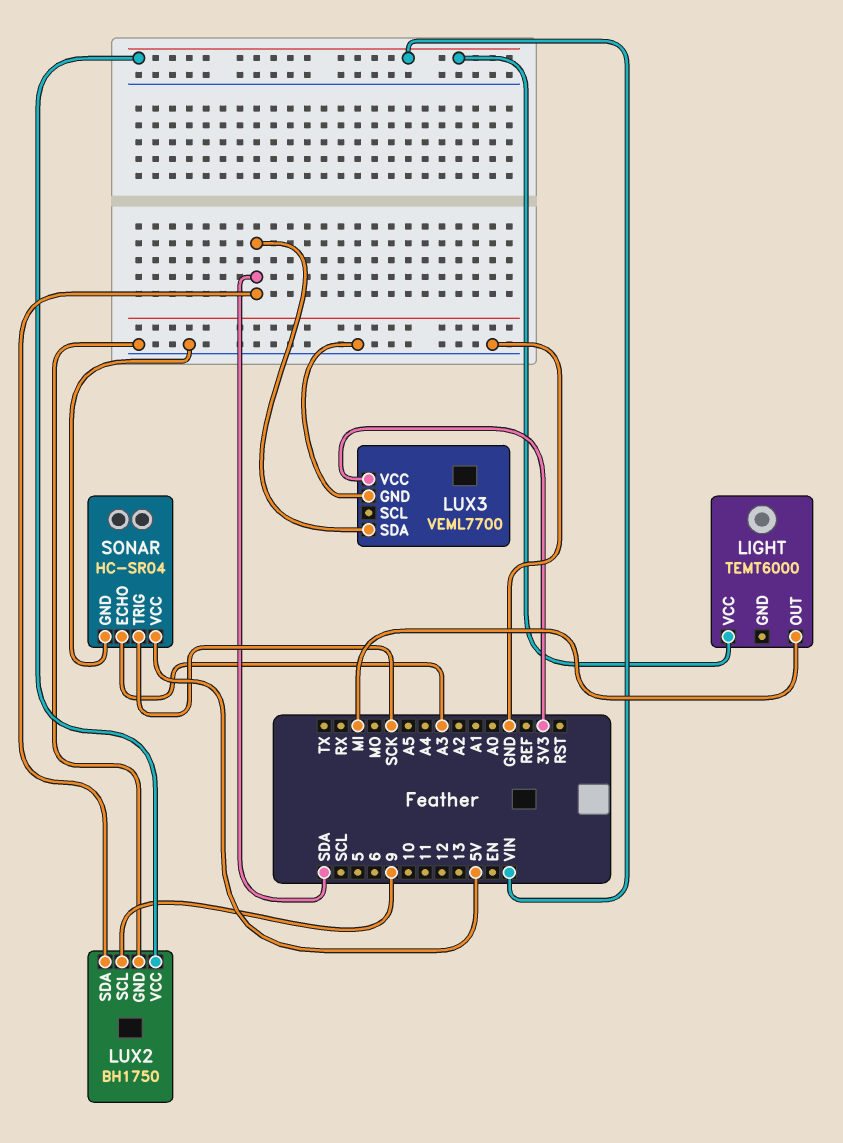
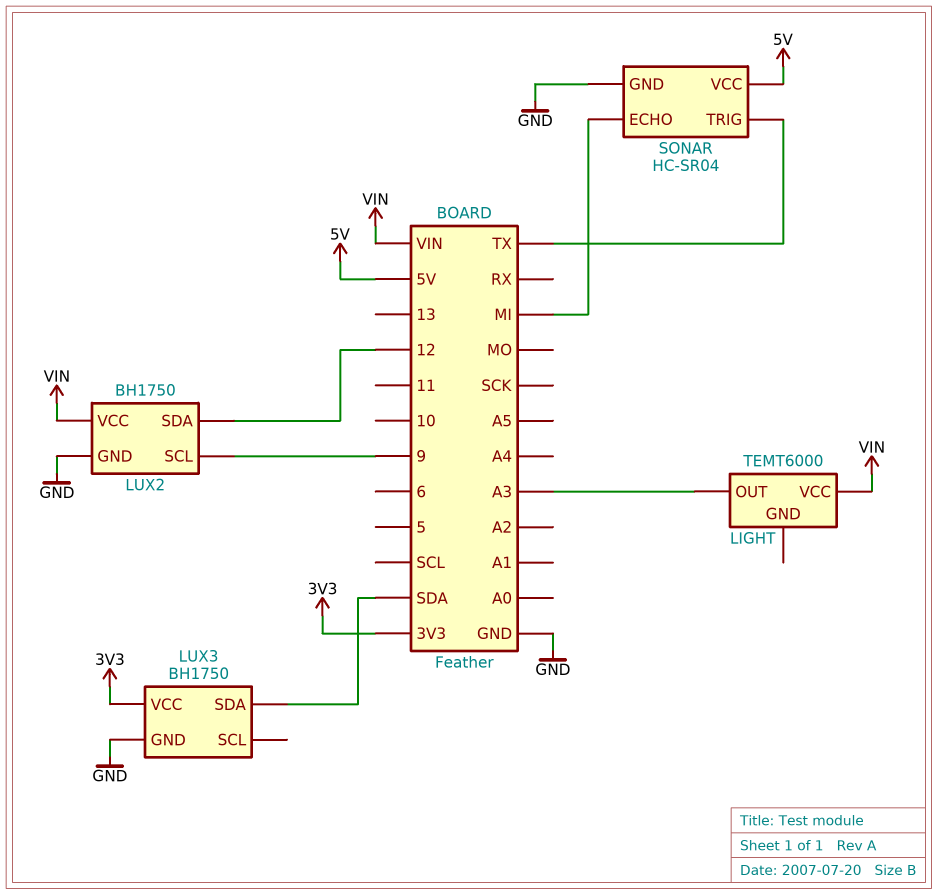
LIGHT pin OUT: MI -> A3
LUX2 pin SDA: SDA -> 12
LUX3: VEML7700 -> BH1750
SONAR pin ECHO: A3 -> MI
SONAR pin TRIG: SCK -> TX

